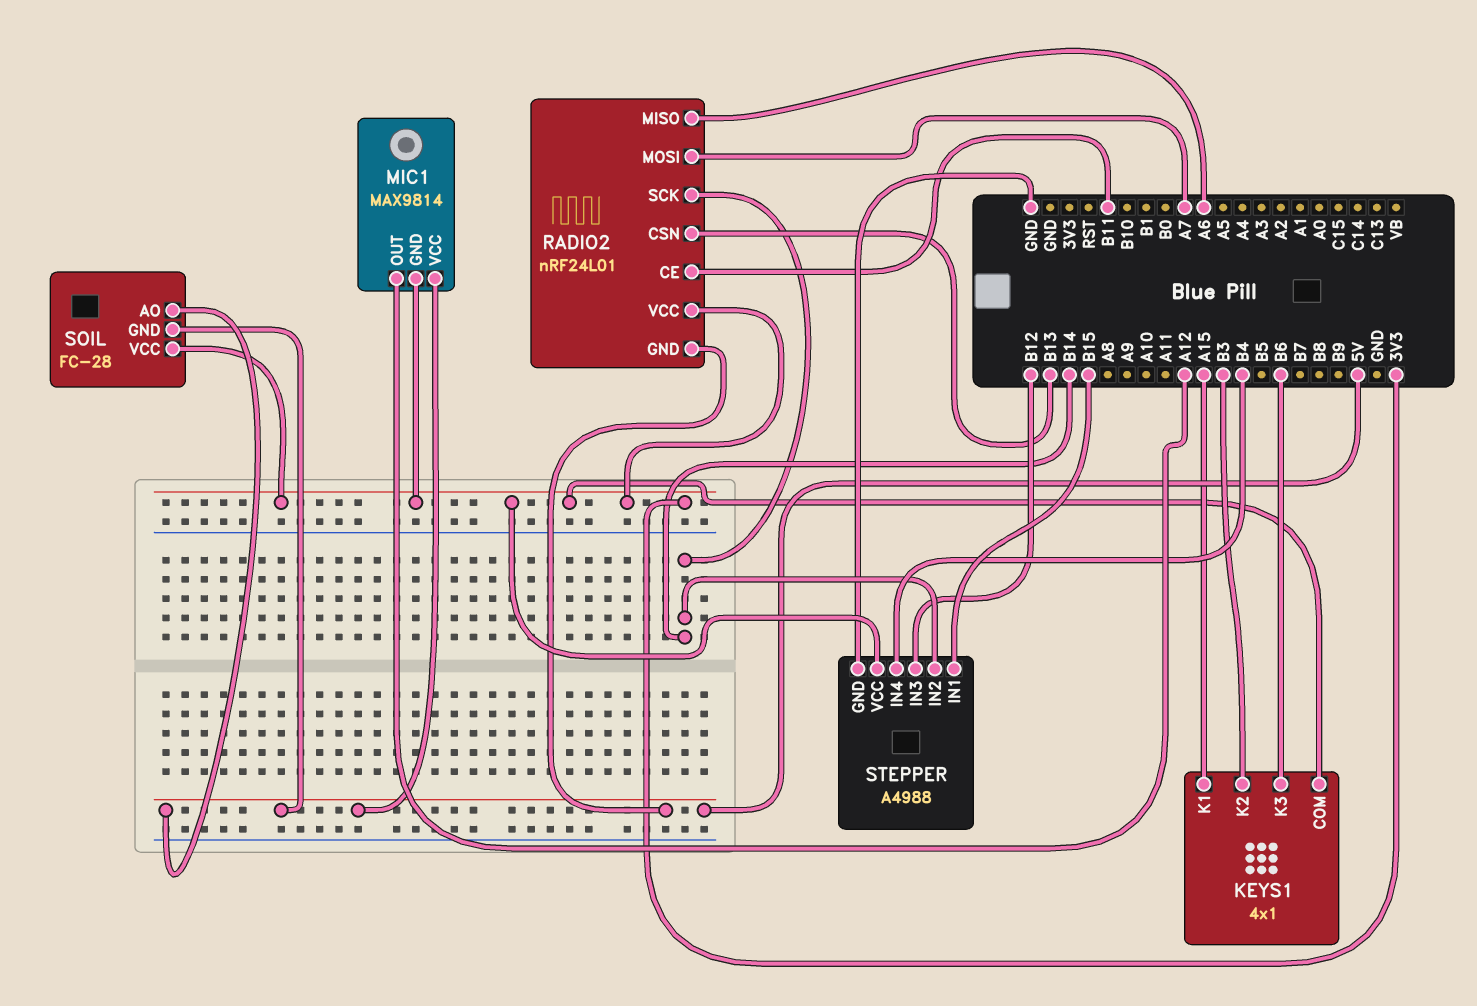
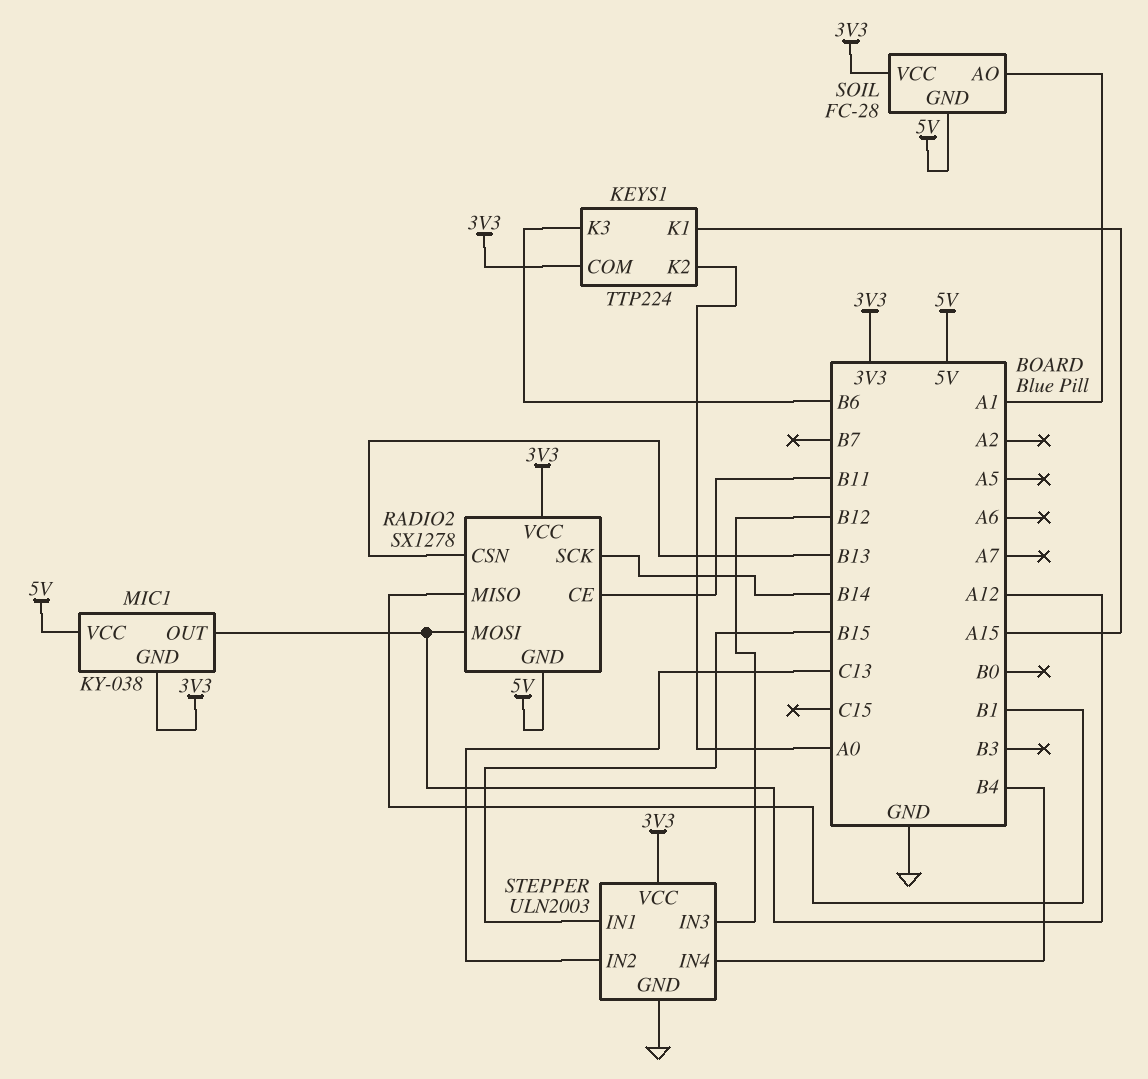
KEYS1: 4x1 -> TTP224
KEYS1 pin K2: B3 -> A0
MIC1: MAX9814 -> KY-038
RADIO2: nRF24L01 -> SX1278
RADIO2 pin MISO: A6 -> B1
RADIO2 pin MOSI: A7 -> A12
SOIL pin AO: 5V -> A1
STEPPER: A4988 -> ULN2003
STEPPER pin IN2: B14 -> C13

